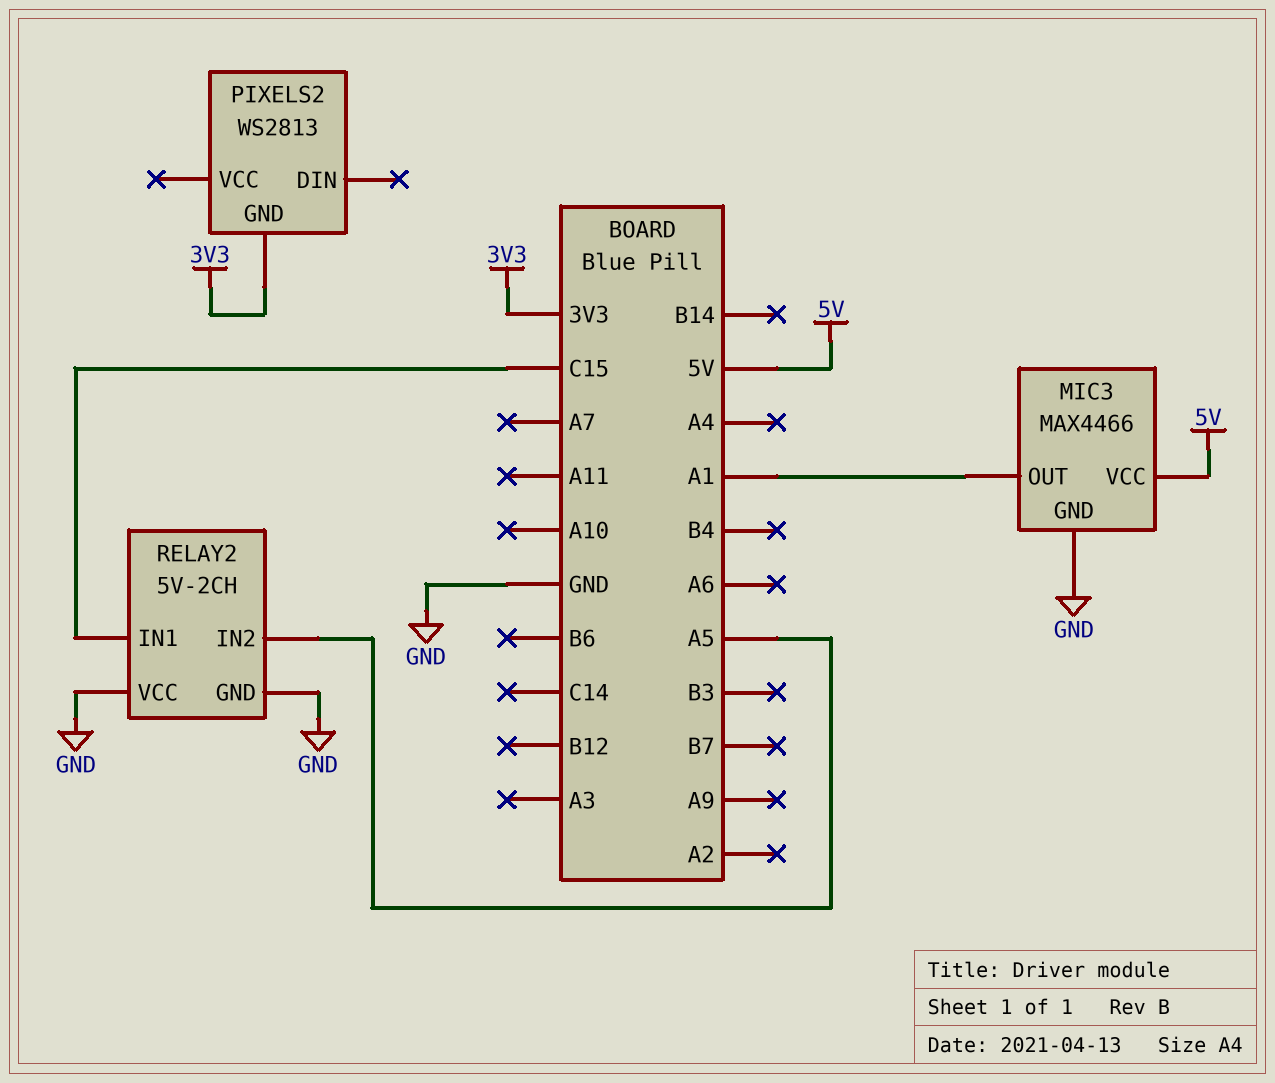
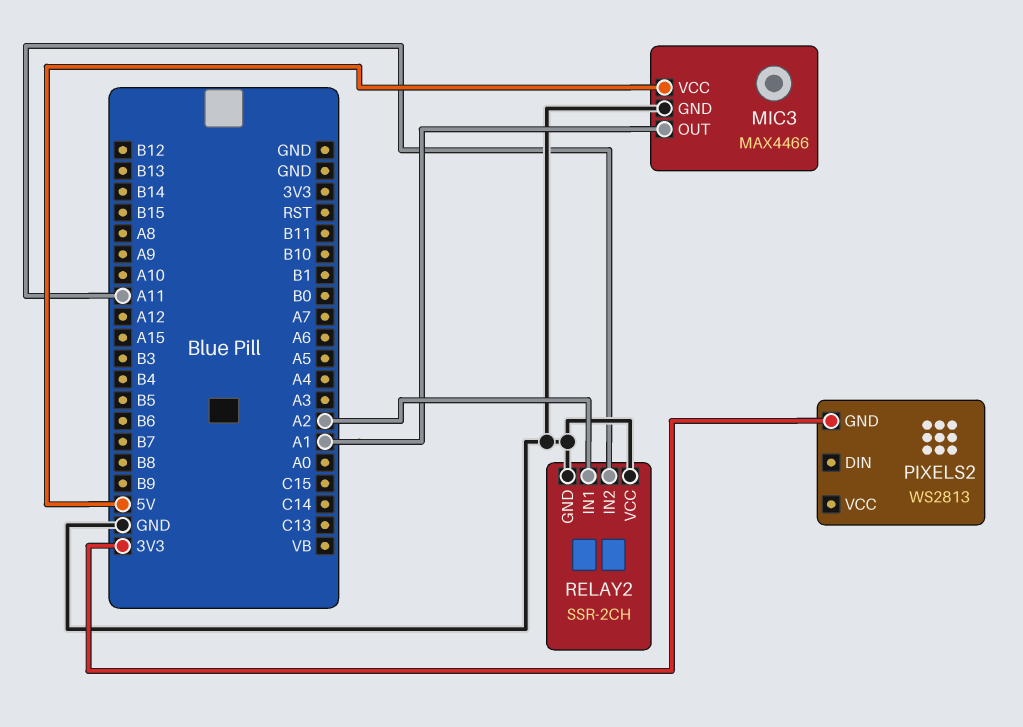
RELAY2: 5V-2CH -> SSR-2CH
RELAY2 pin IN1: C15 -> A2
RELAY2 pin IN2: A5 -> A11

